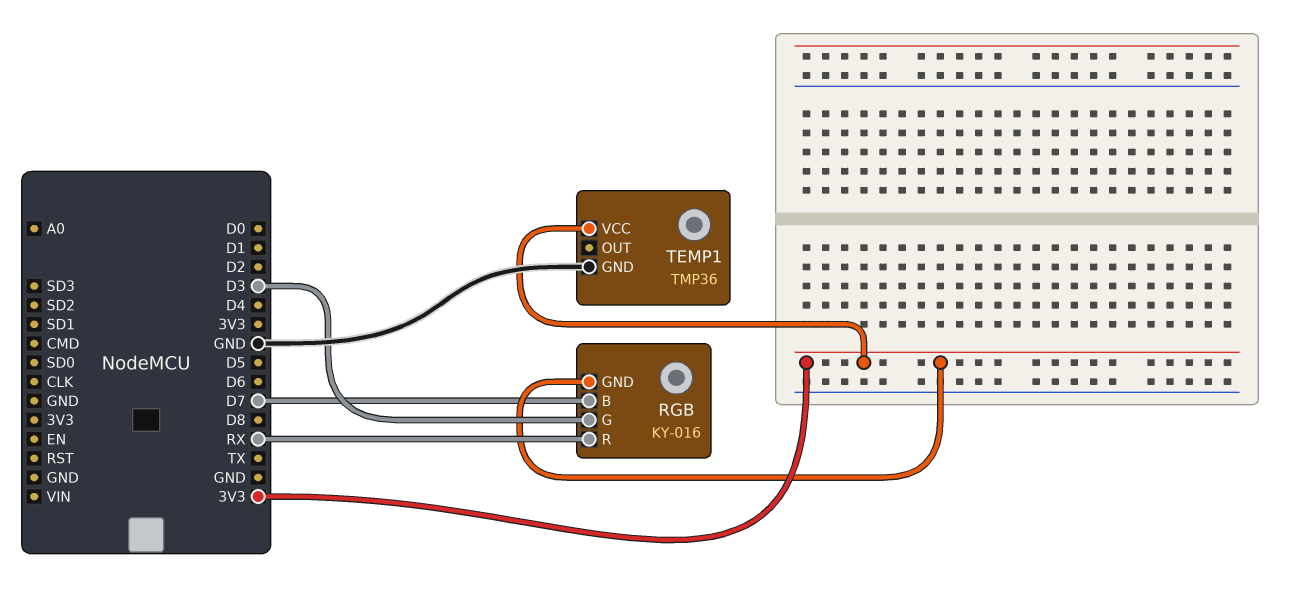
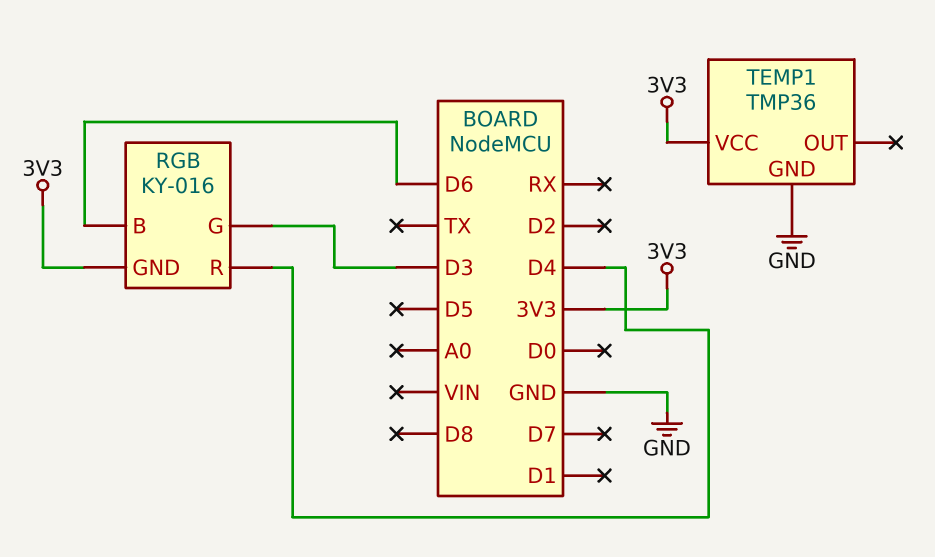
RGB pin B: D7 -> D6
RGB pin R: RX -> D4

